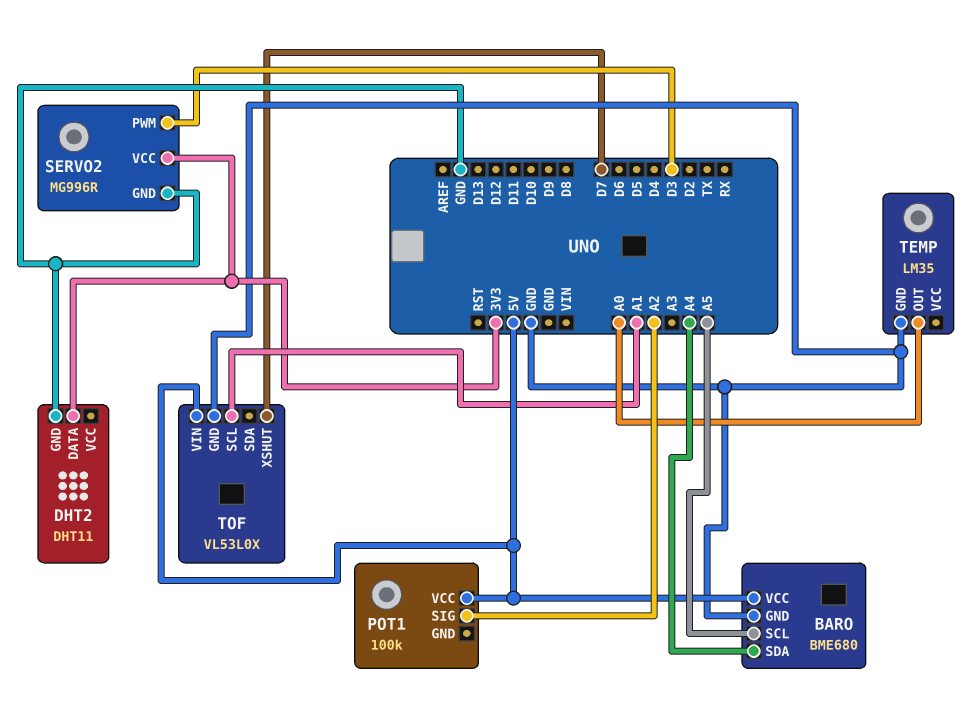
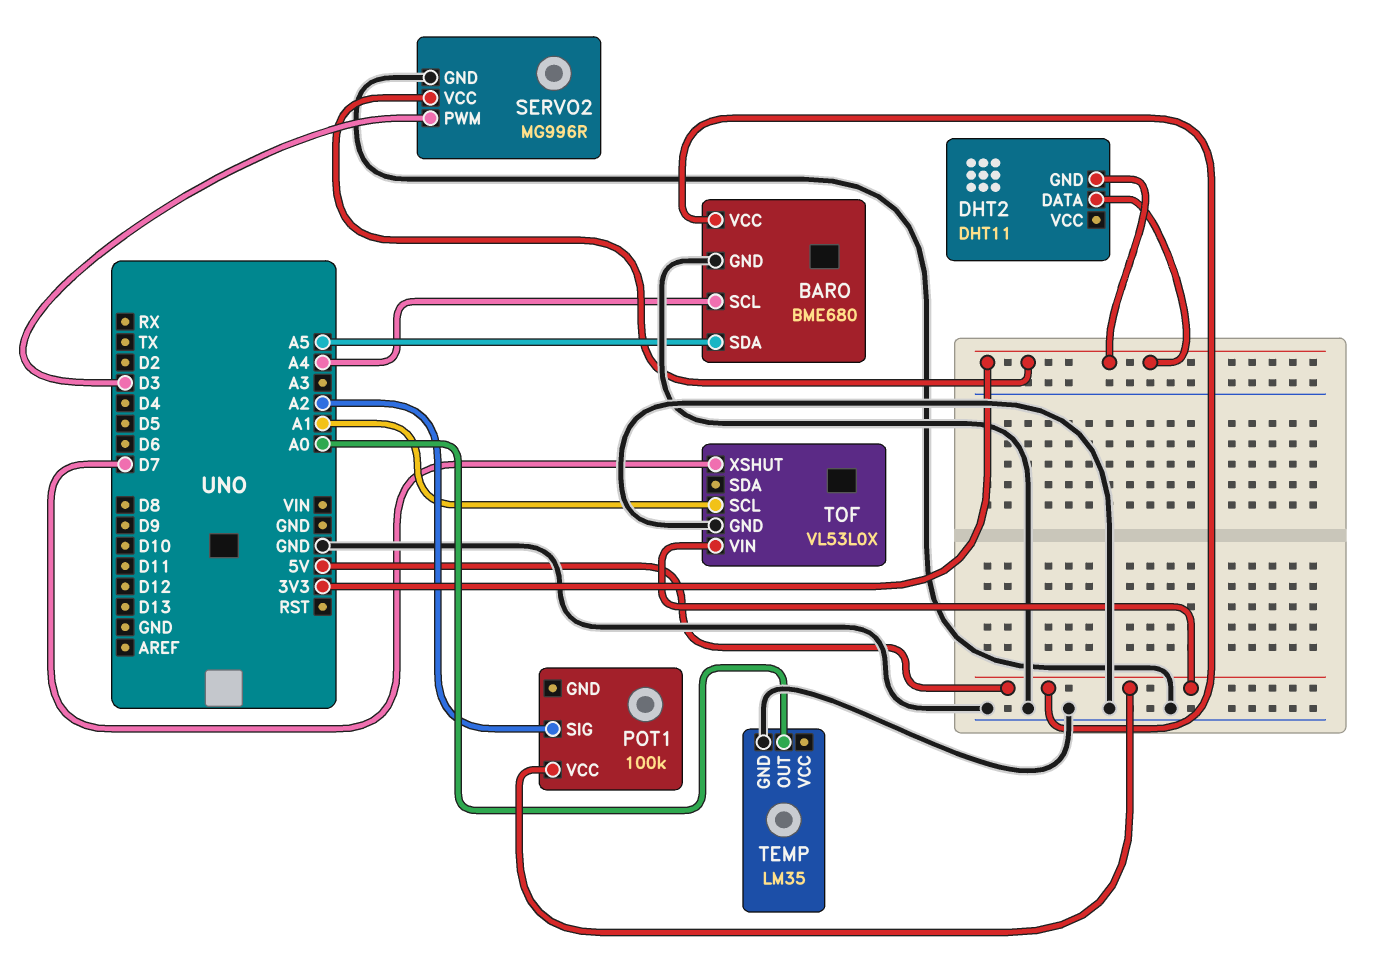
BARO pin SCL: A5 -> A4
BARO pin SDA: A4 -> A5
DHT2 pin GND: GND -> 3V3

